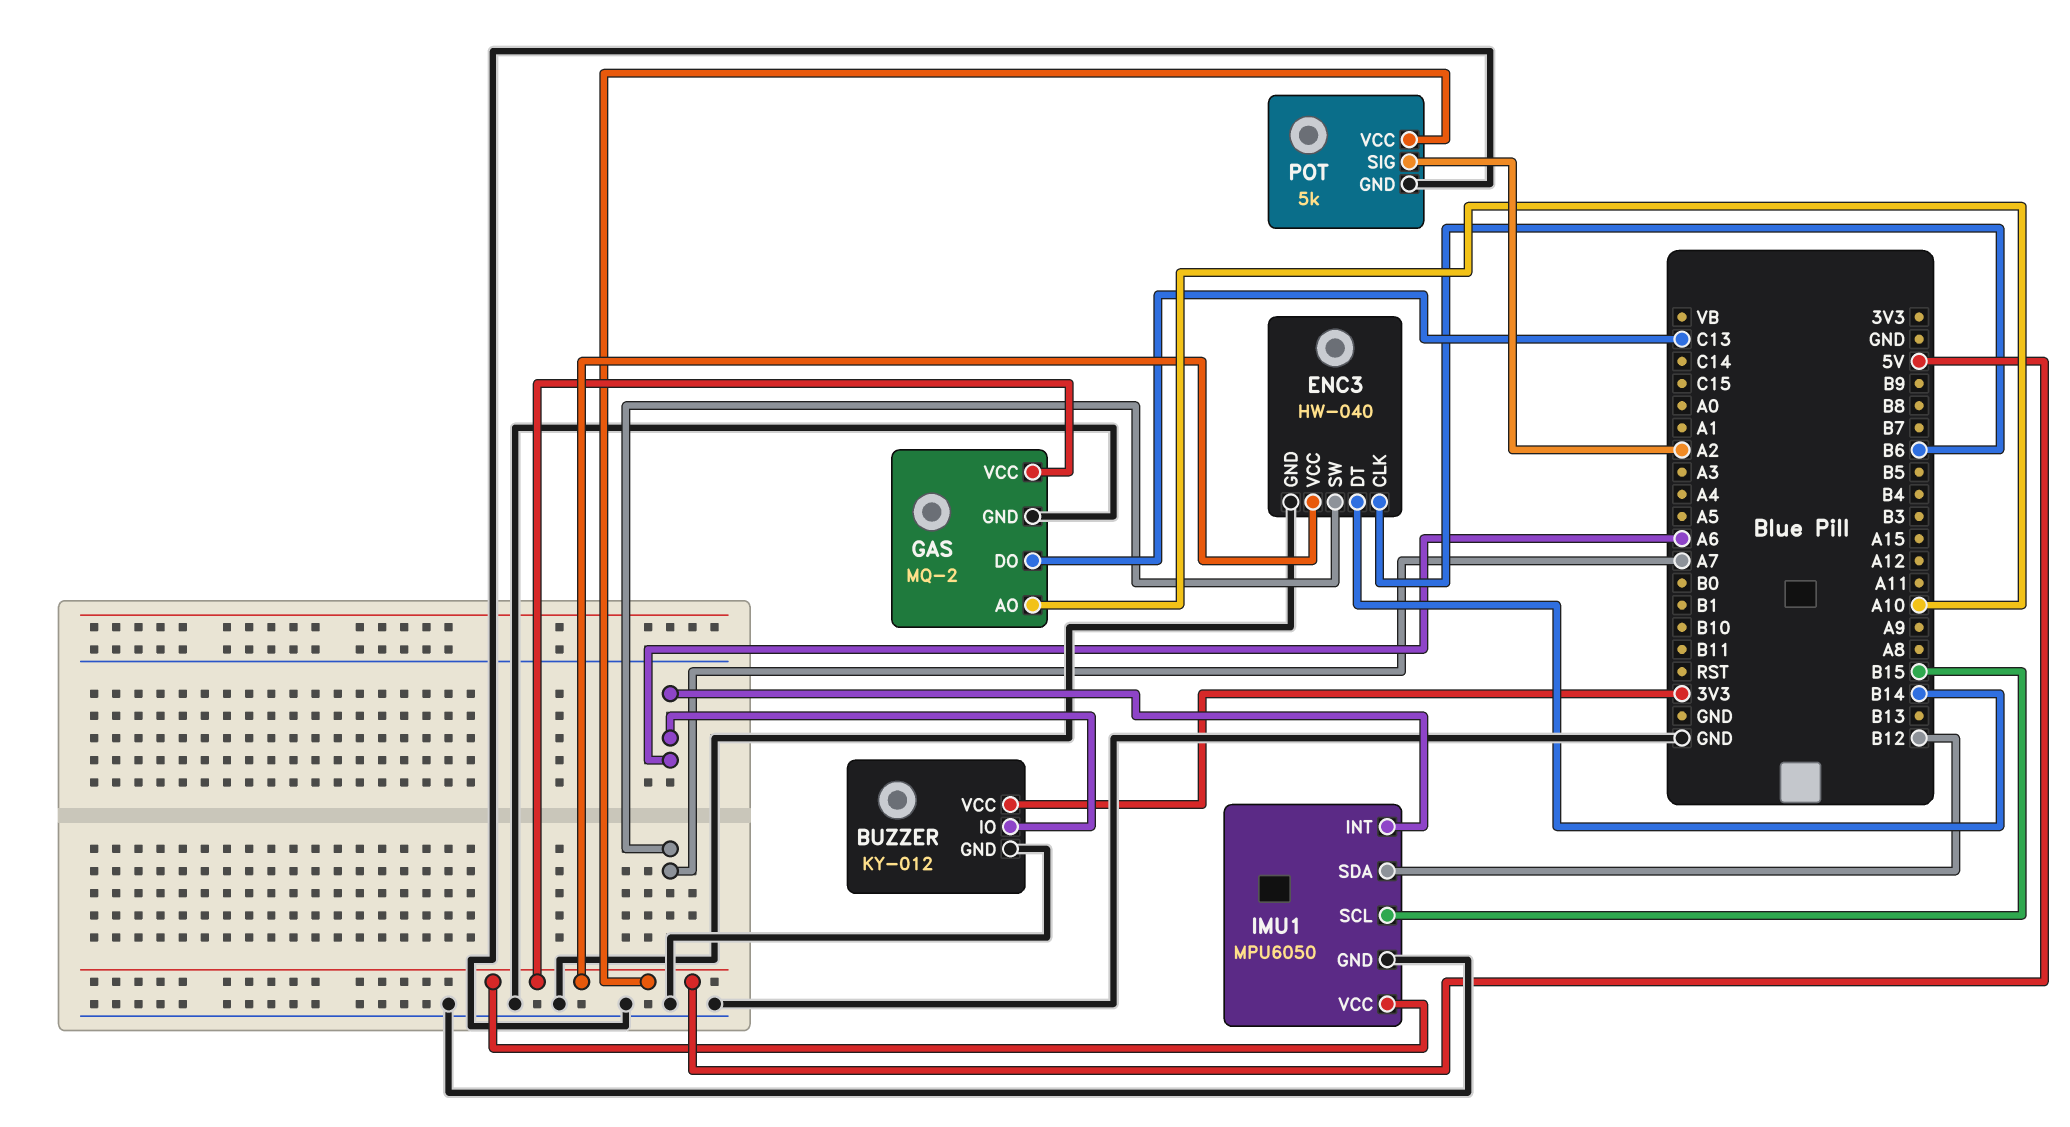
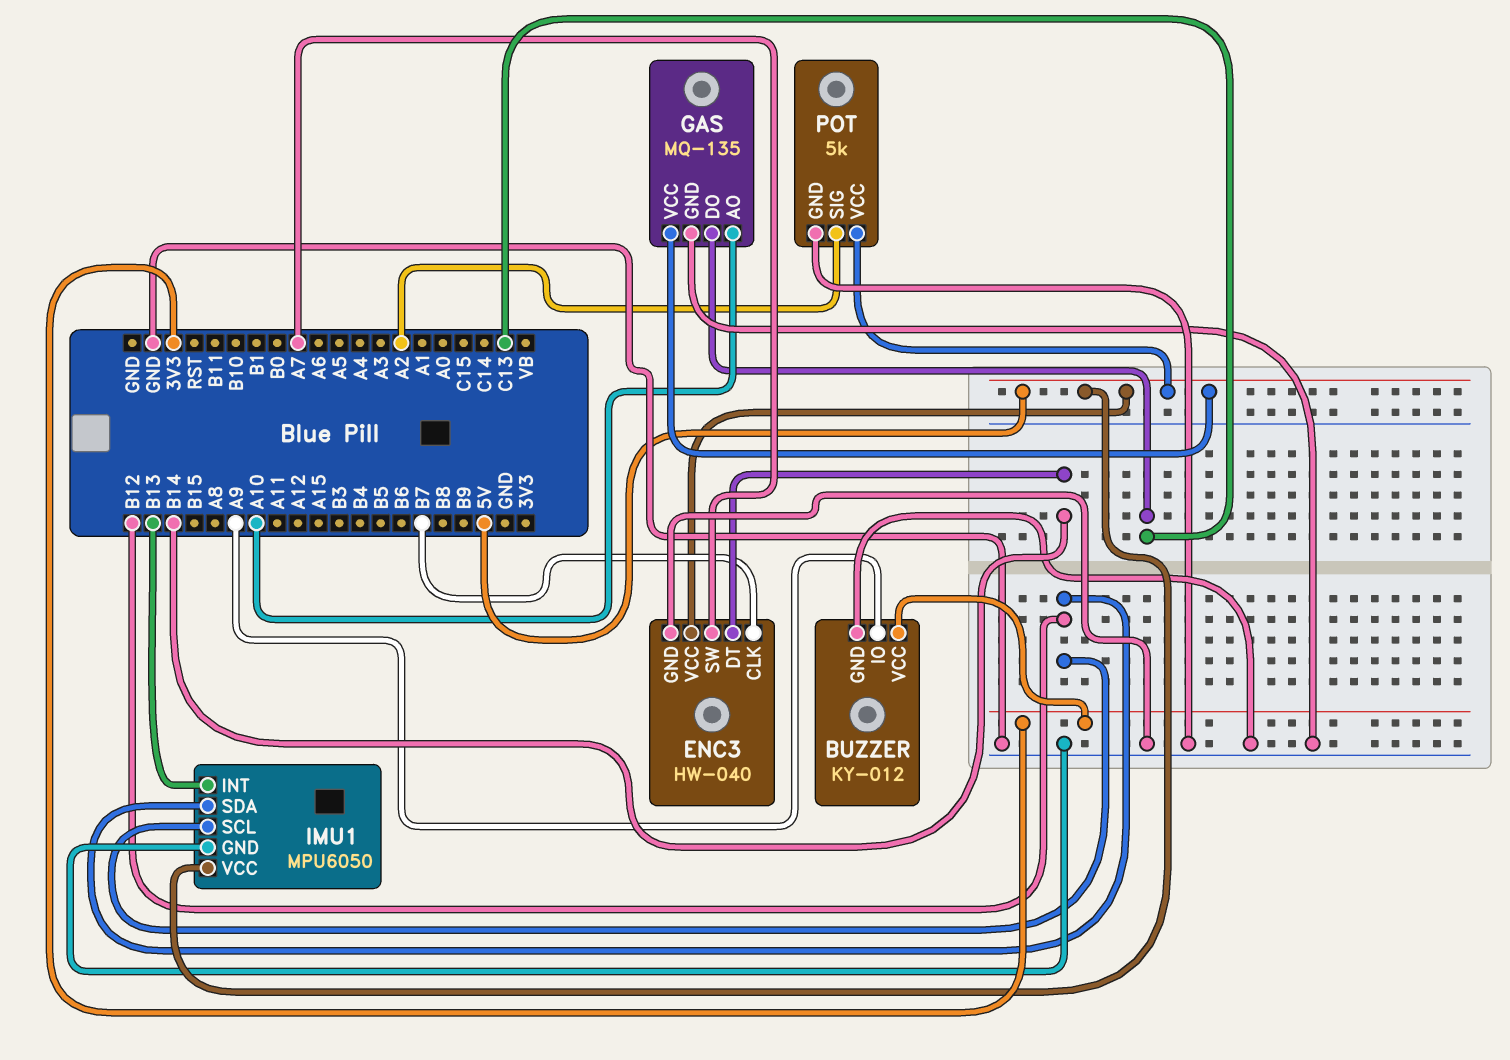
BUZZER pin IO: A6 -> A9
ENC3 pin CLK: B6 -> B7
GAS: MQ-2 -> MQ-135
IMU1 pin INT: A6 -> B13
IMU1 pin SCL: B15 -> B12

